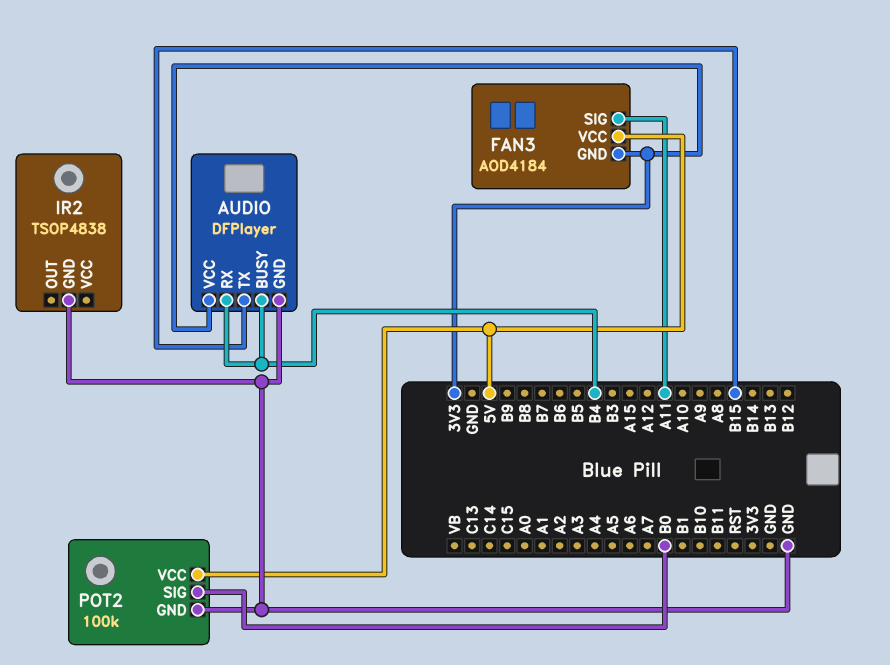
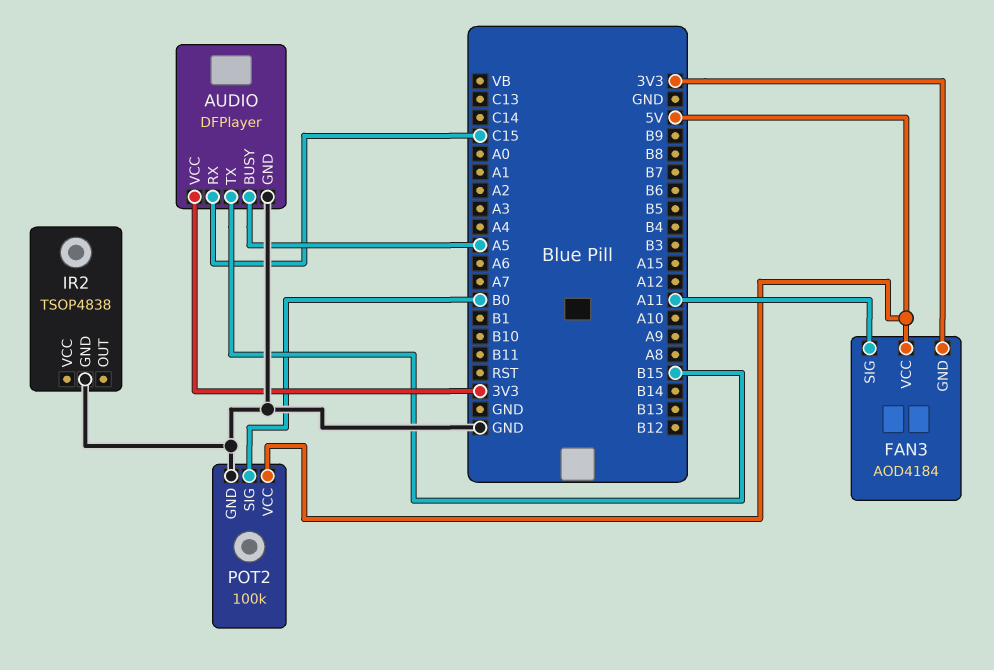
AUDIO pin BUSY: B4 -> A5
AUDIO pin RX: B4 -> C15

